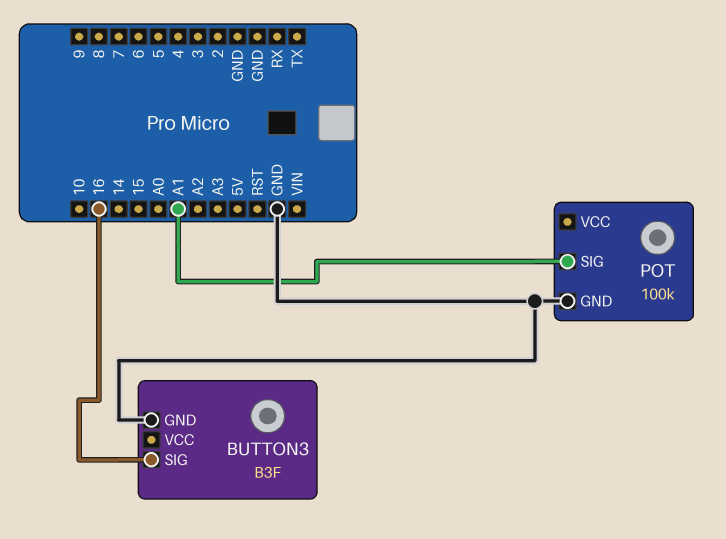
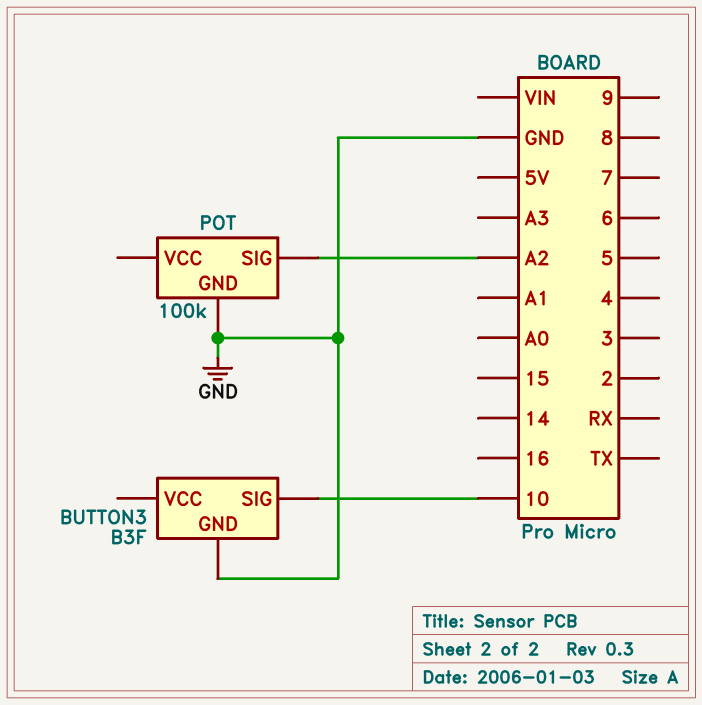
BUTTON3 pin SIG: 16 -> 10
POT pin SIG: A1 -> A2

